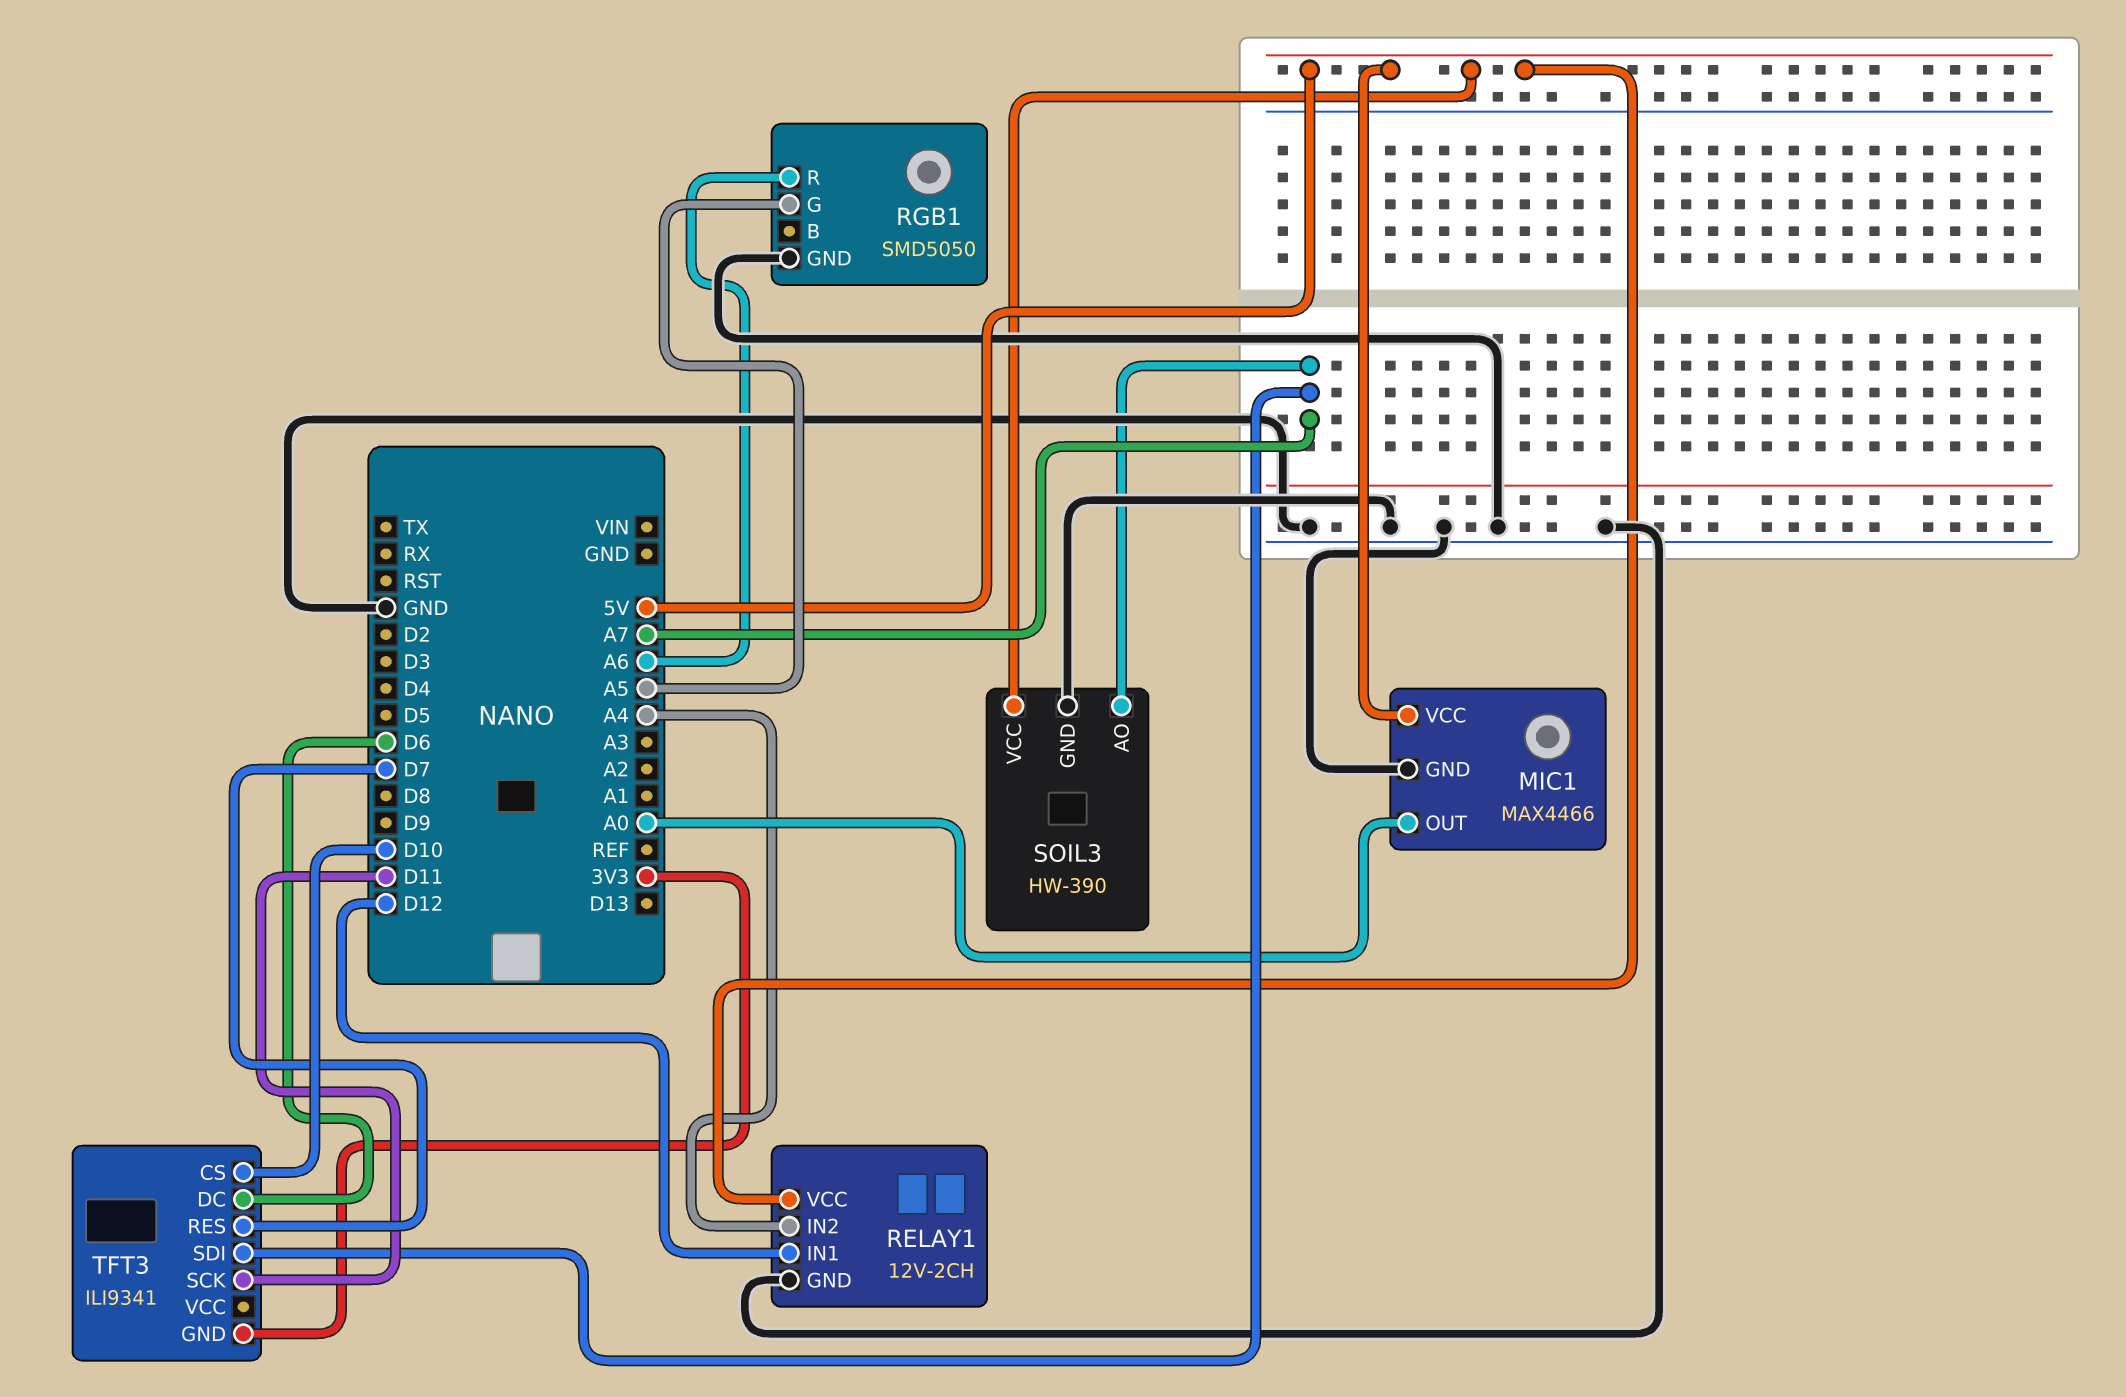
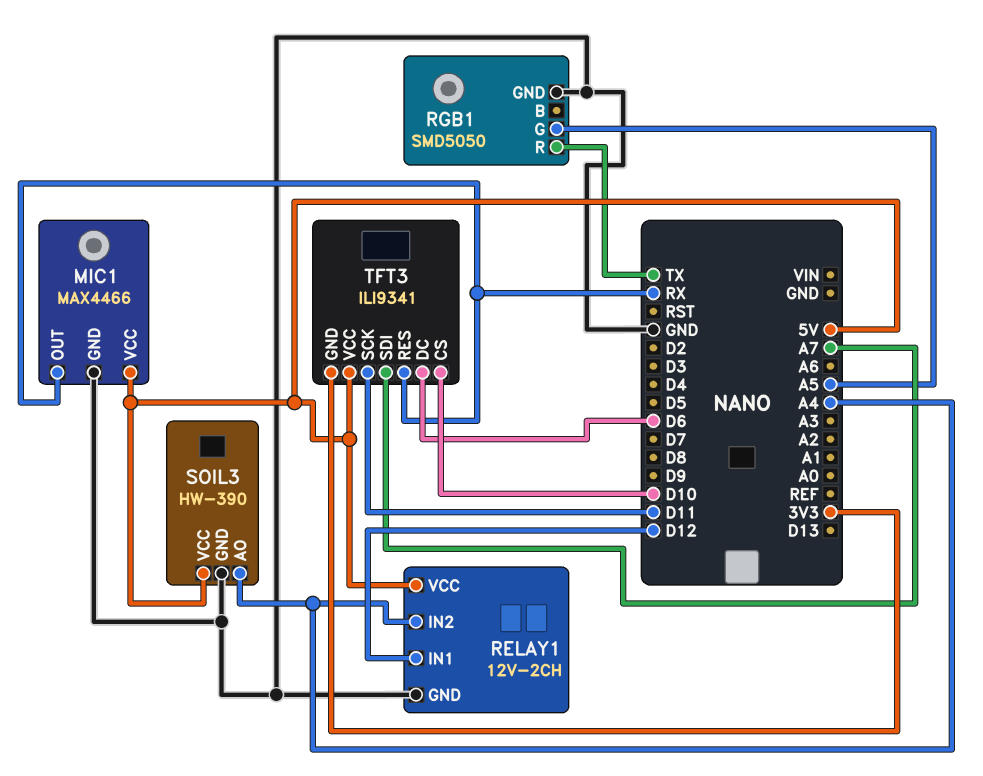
MIC1 pin OUT: A0 -> RX
RGB1 pin R: A6 -> TX
SOIL3 pin AO: A7 -> A4
TFT3 pin RES: D7 -> RX
TFT3 pin VCC: none -> 5V

